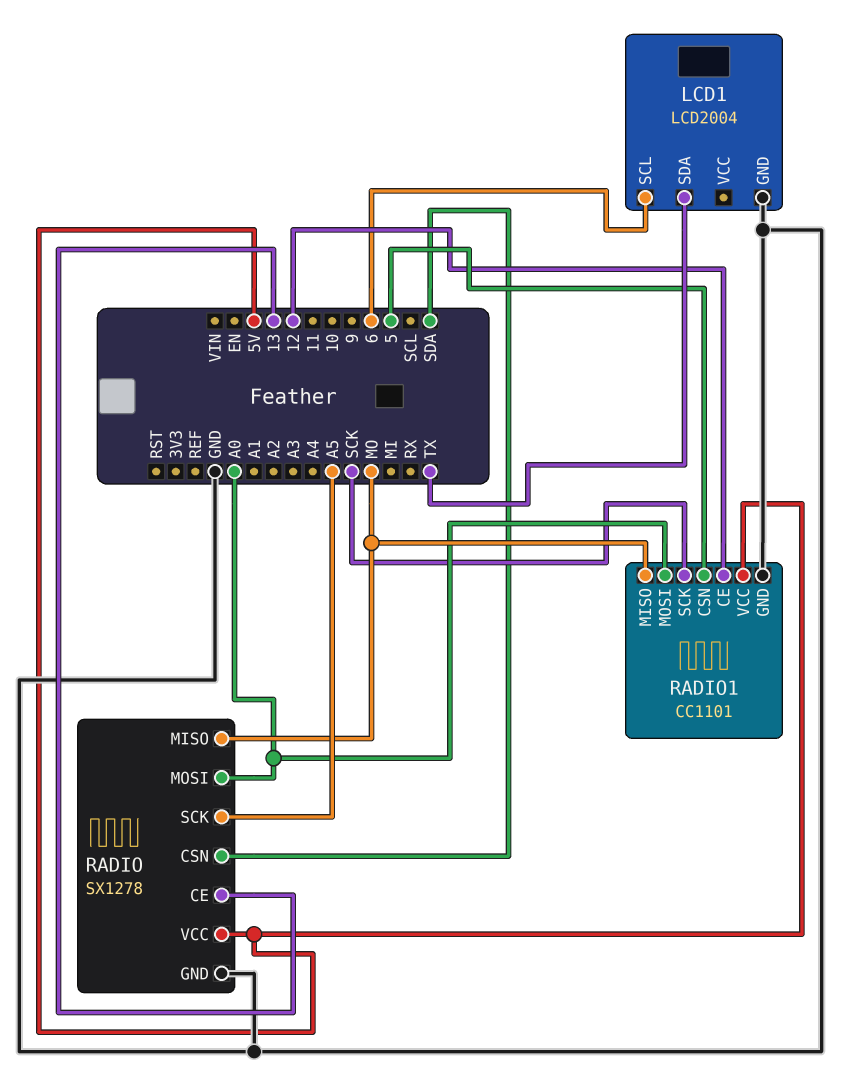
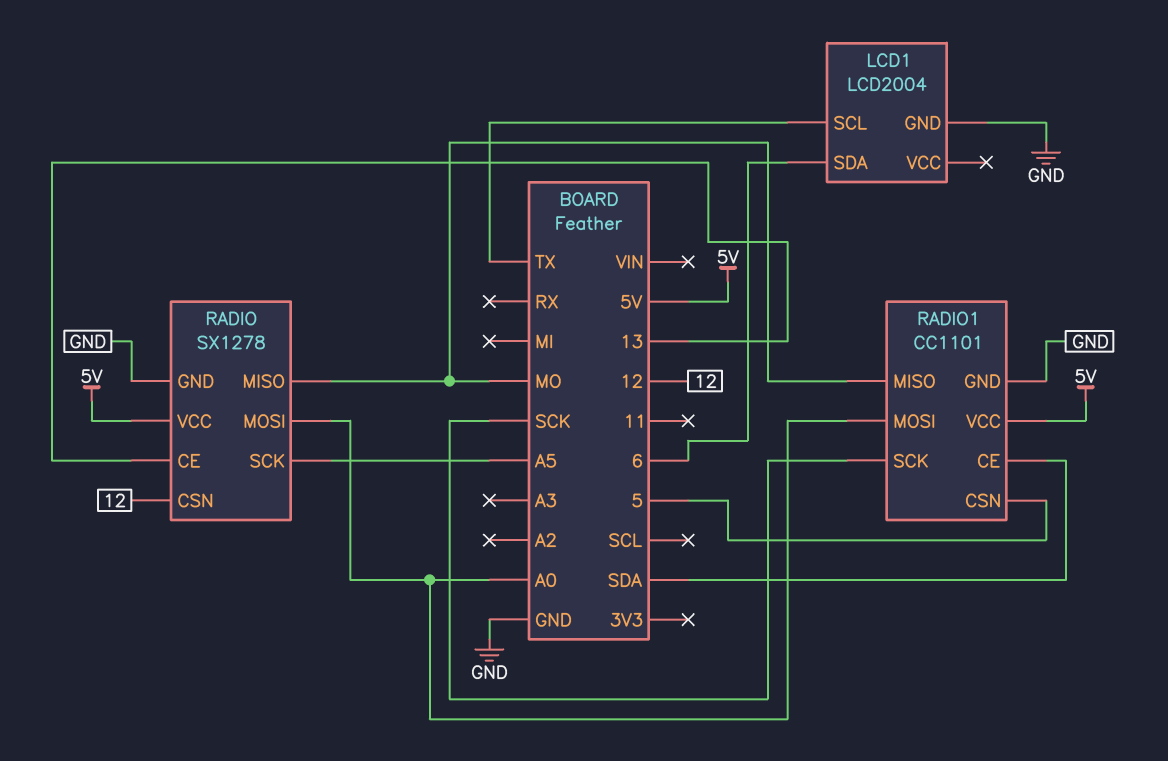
LCD1 pin SCL: 6 -> TX
LCD1 pin SDA: TX -> 6
RADIO pin CSN: SDA -> 12
RADIO1 pin CE: 12 -> SDA

